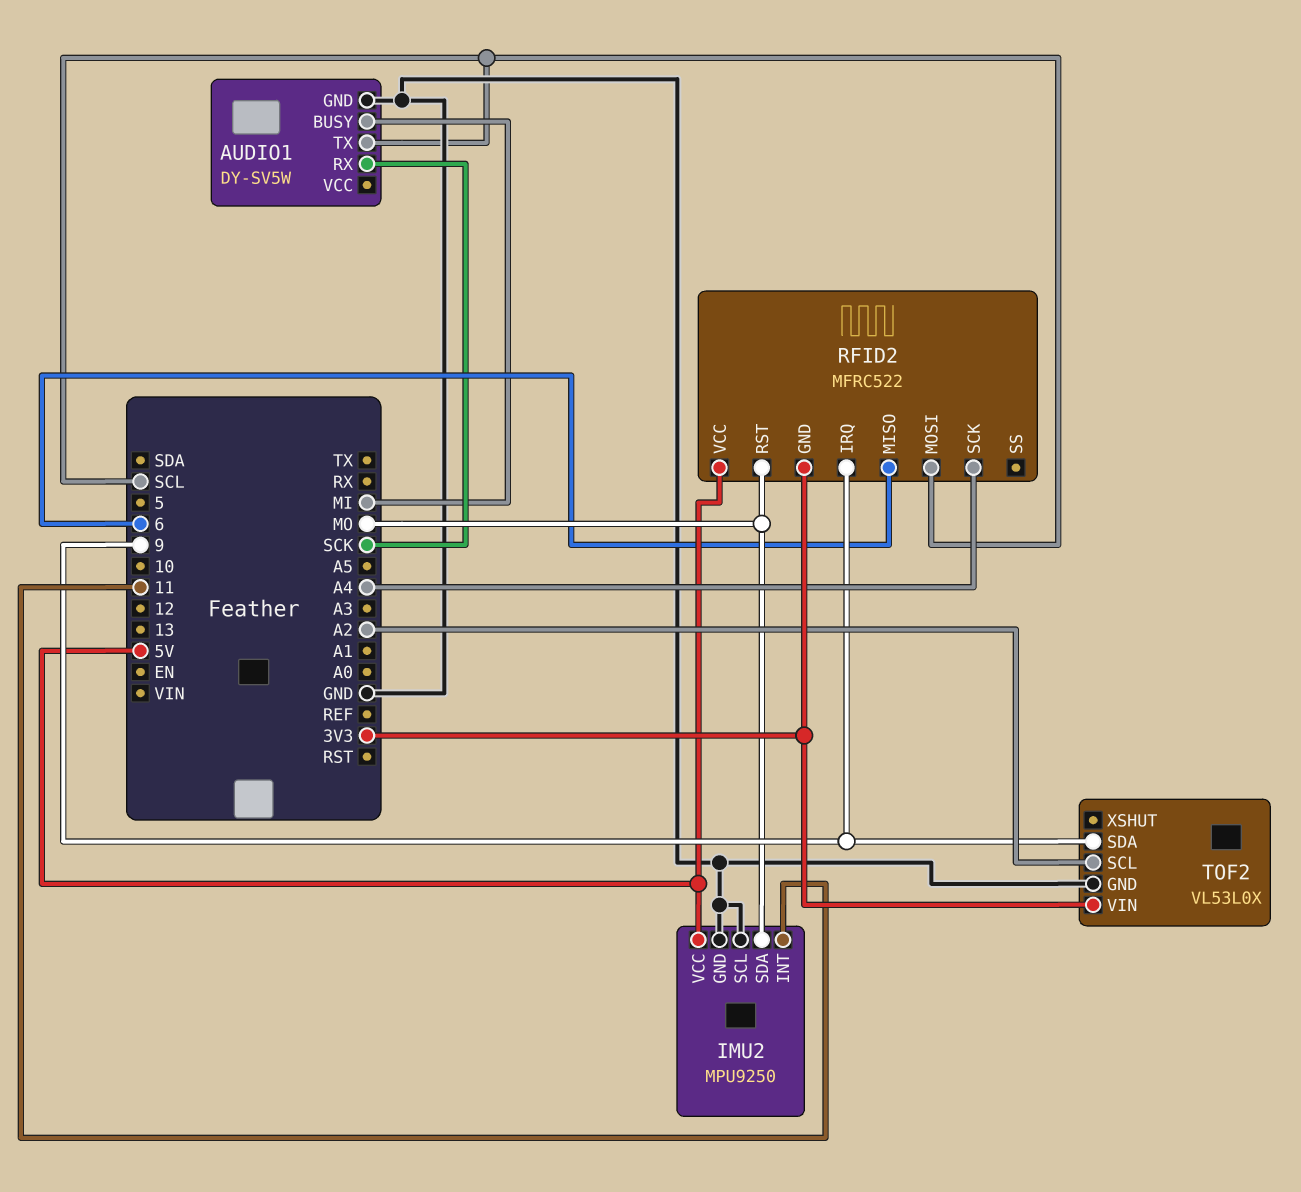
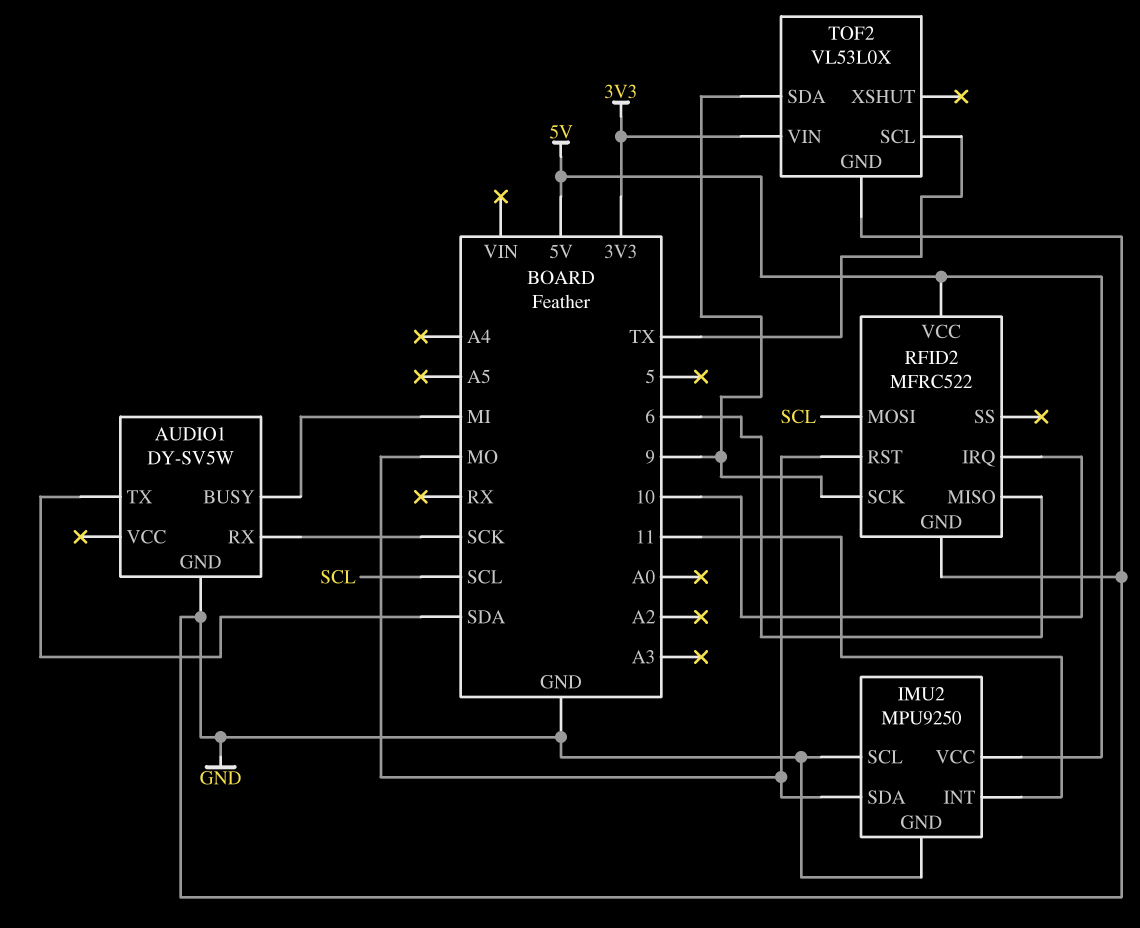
AUDIO1 pin TX: SCL -> SDA
RFID2 pin GND: 3V3 -> GND
RFID2 pin IRQ: 9 -> 10
RFID2 pin SCK: A4 -> 9
TOF2 pin SCL: A2 -> TX

